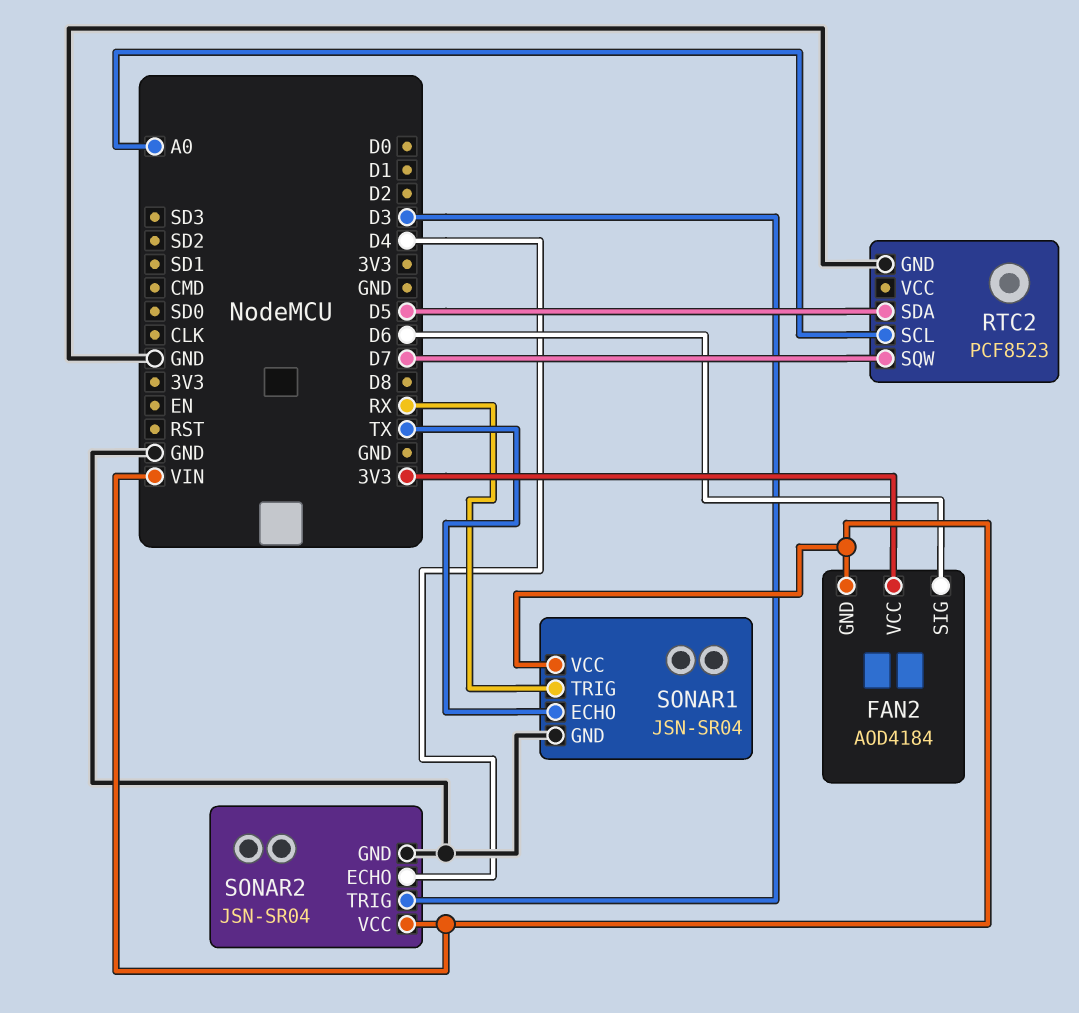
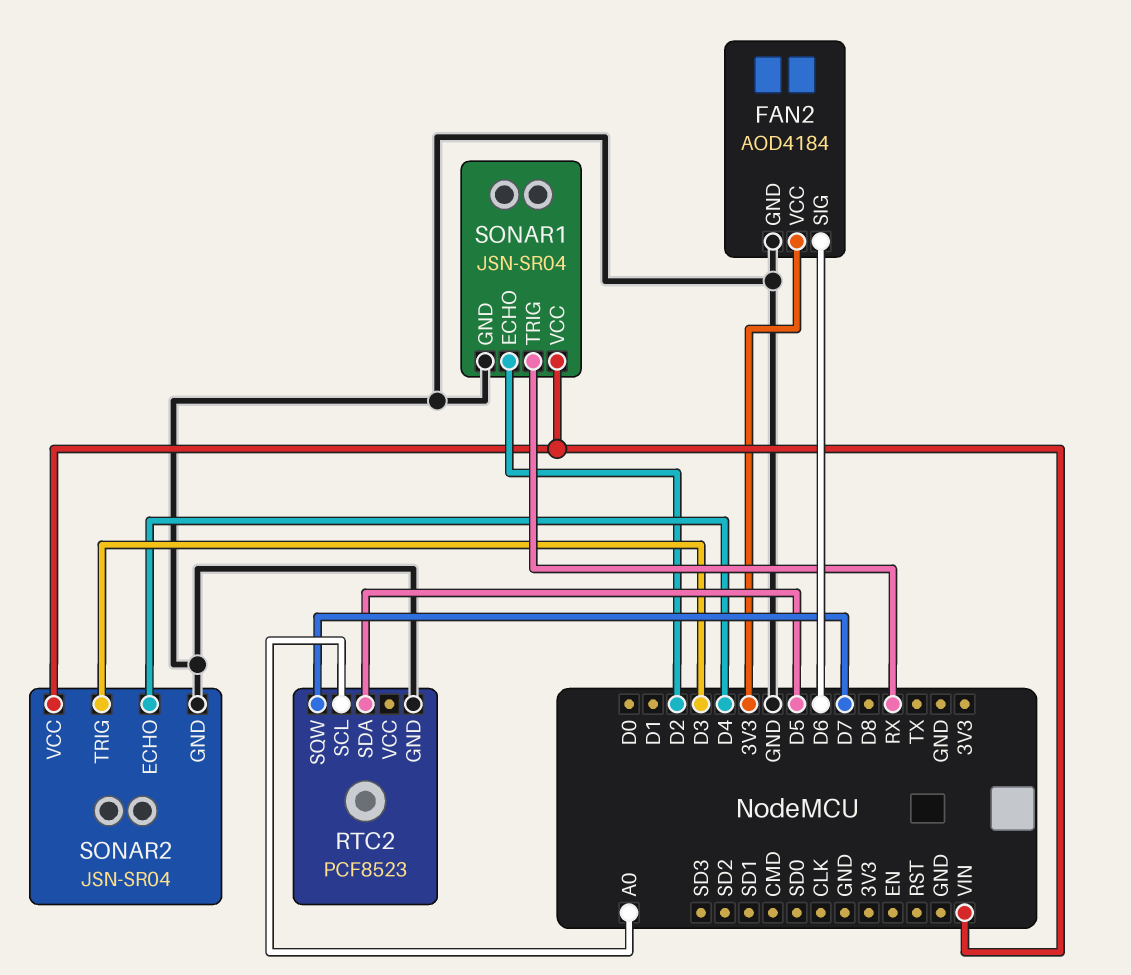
FAN2 pin GND: VIN -> GND
SONAR1 pin ECHO: TX -> D2

